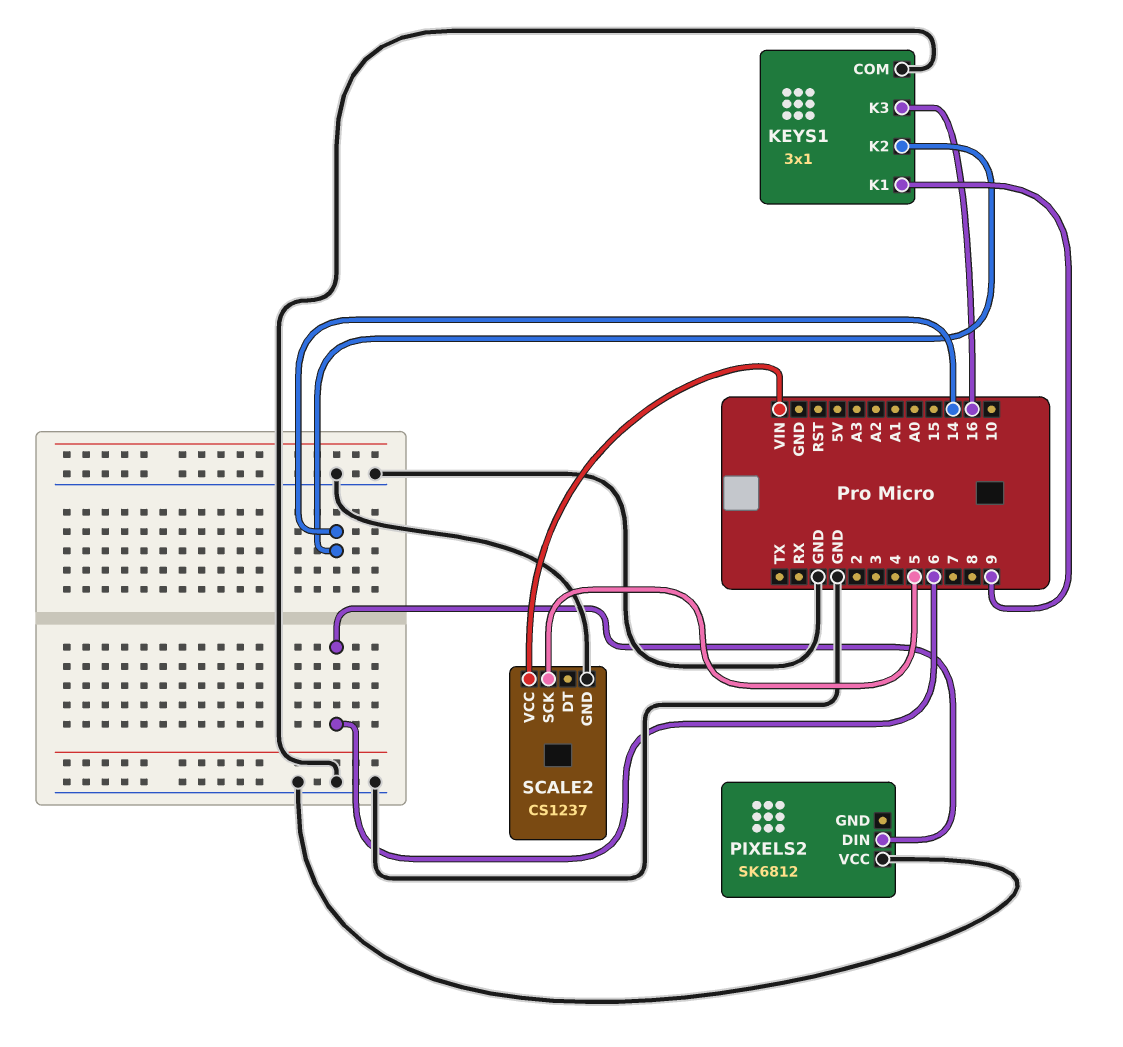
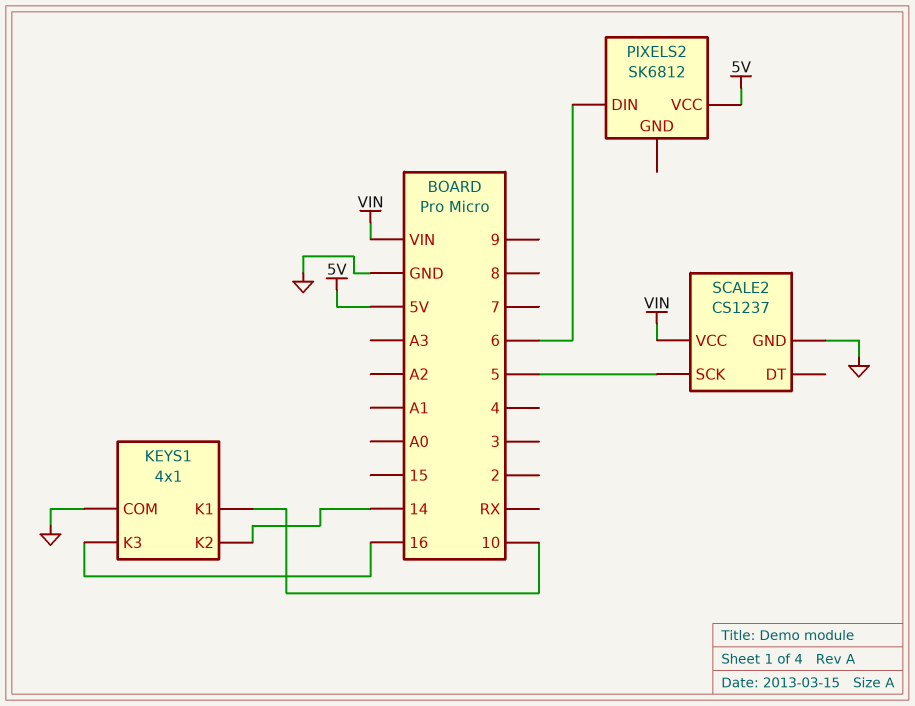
KEYS1: 3x1 -> 4x1
KEYS1 pin K1: 9 -> 10
PIXELS2 pin VCC: GND -> 5V

